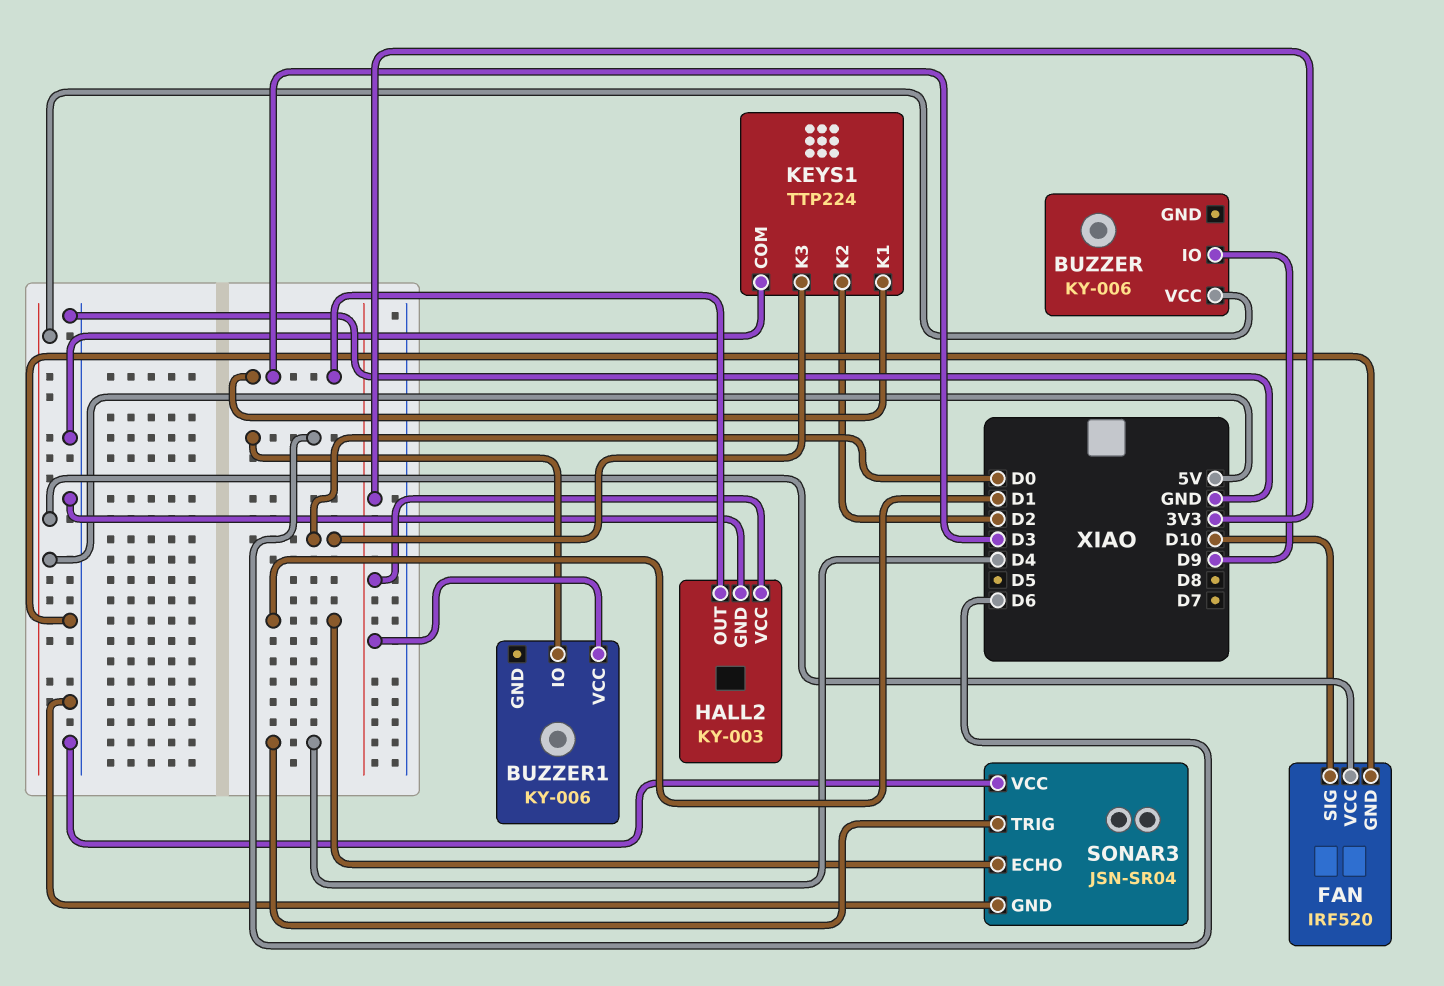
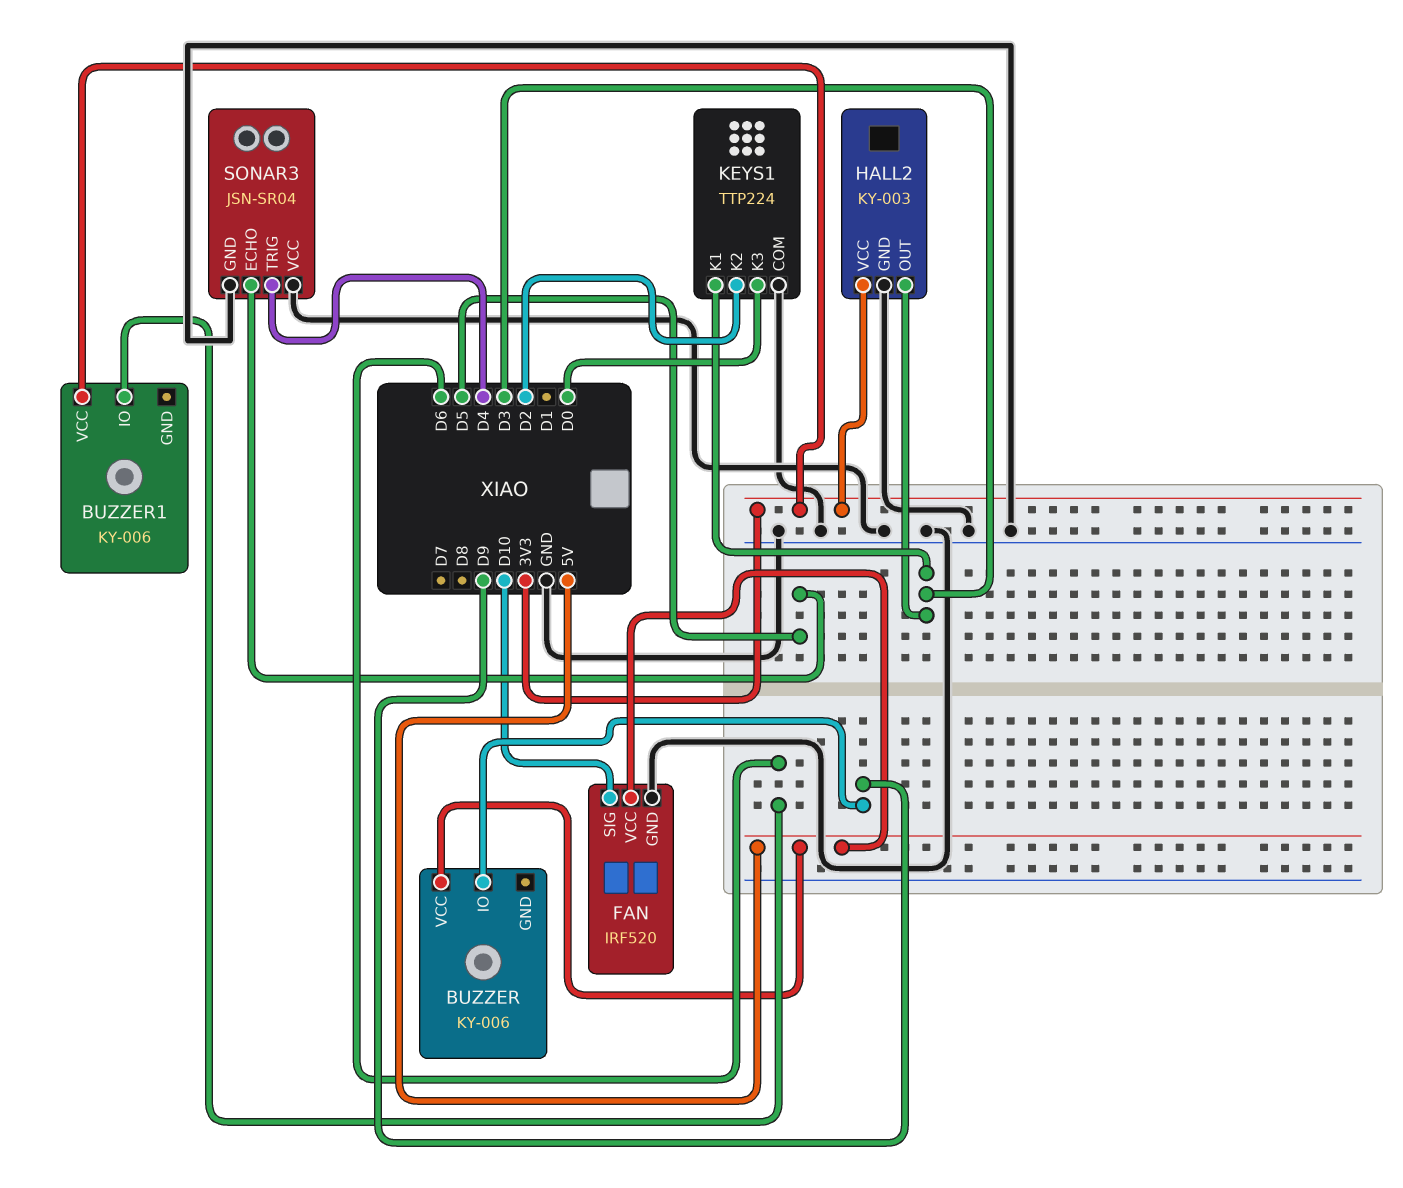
SONAR3 pin ECHO: D1 -> D5

